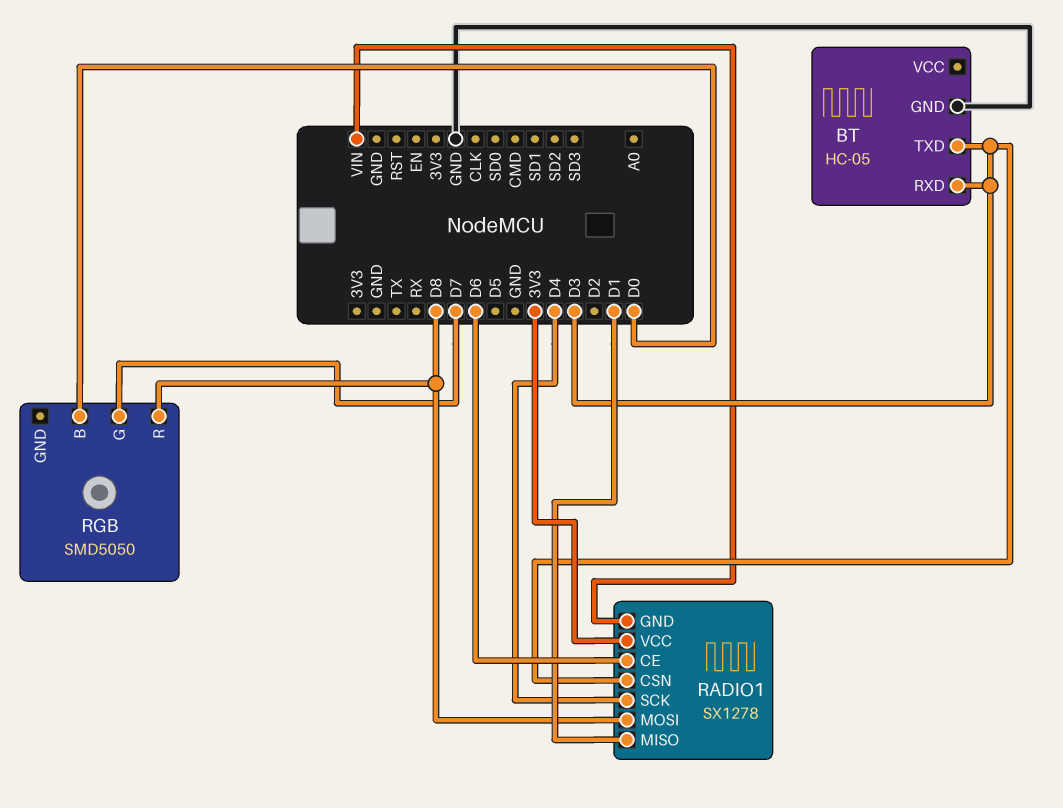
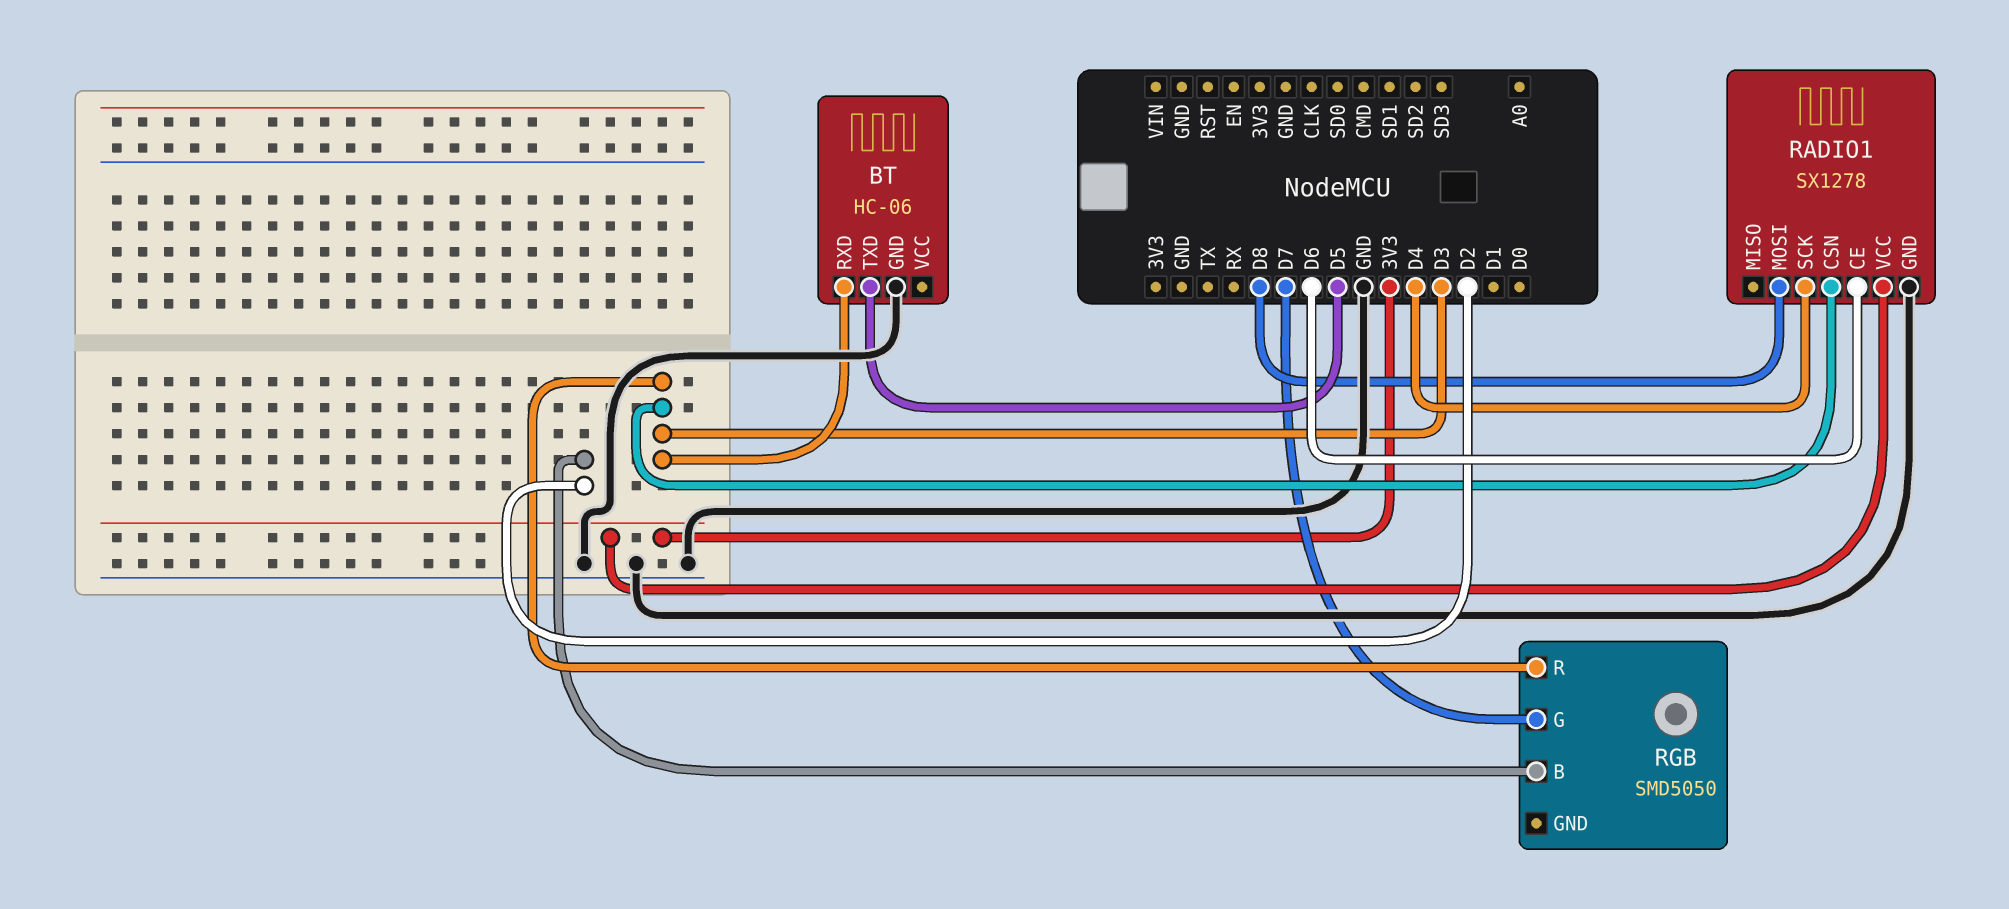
BT: HC-05 -> HC-06
BT pin TXD: D3 -> D5
RADIO1 pin GND: VIN -> GND
RADIO1 pin MISO: D1 -> none
RGB pin B: D0 -> D2
RGB pin R: D8 -> D3

